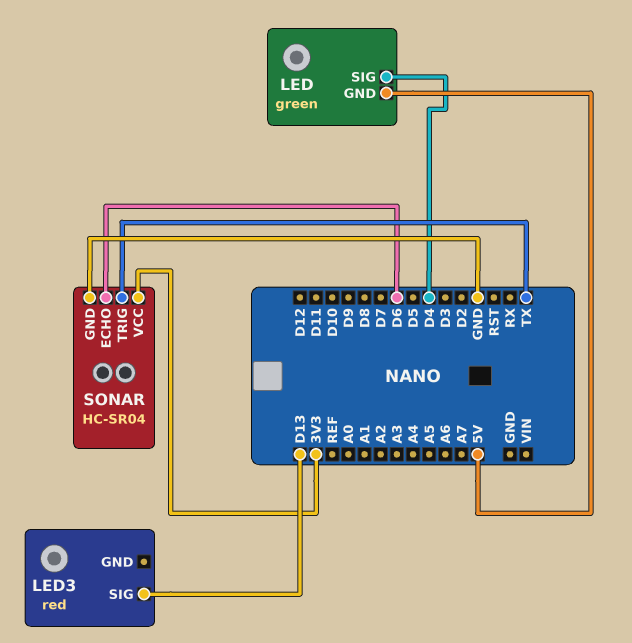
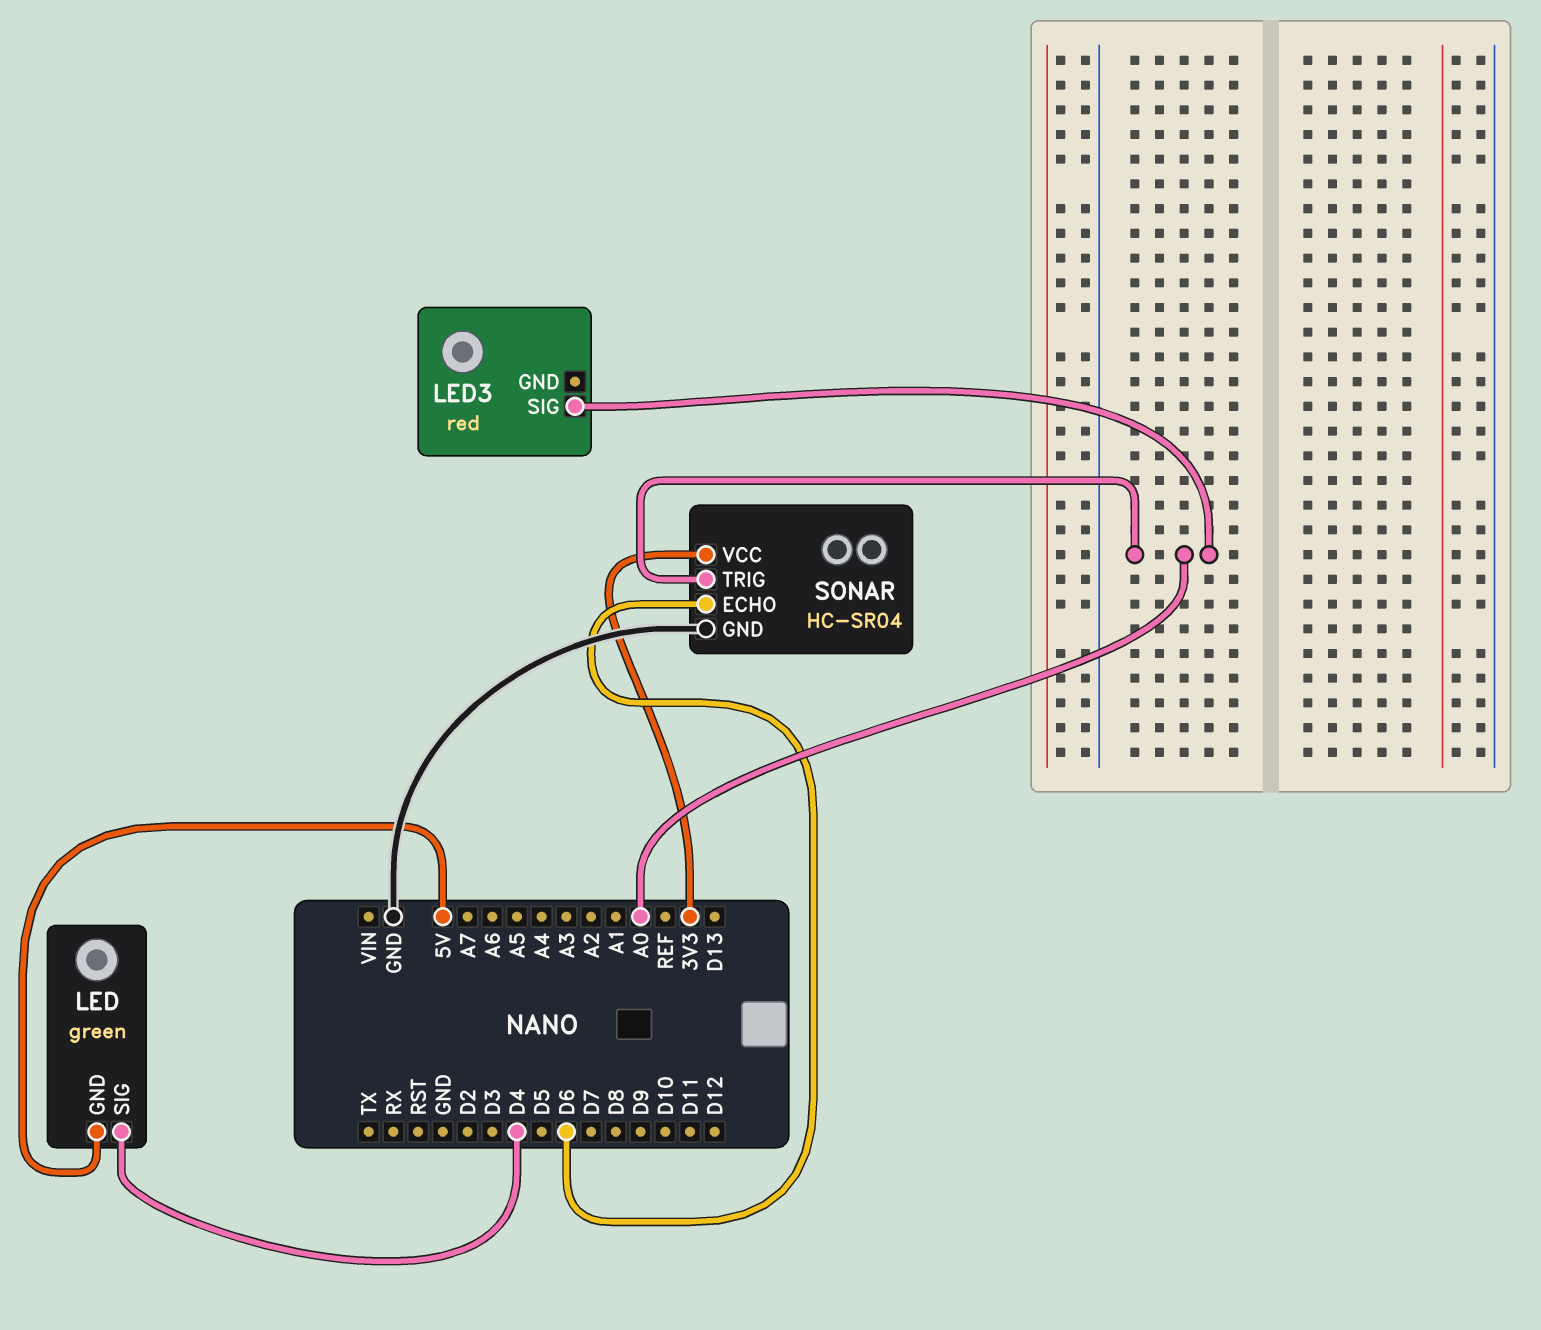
LED3 pin SIG: D13 -> A0
SONAR pin TRIG: TX -> A0

